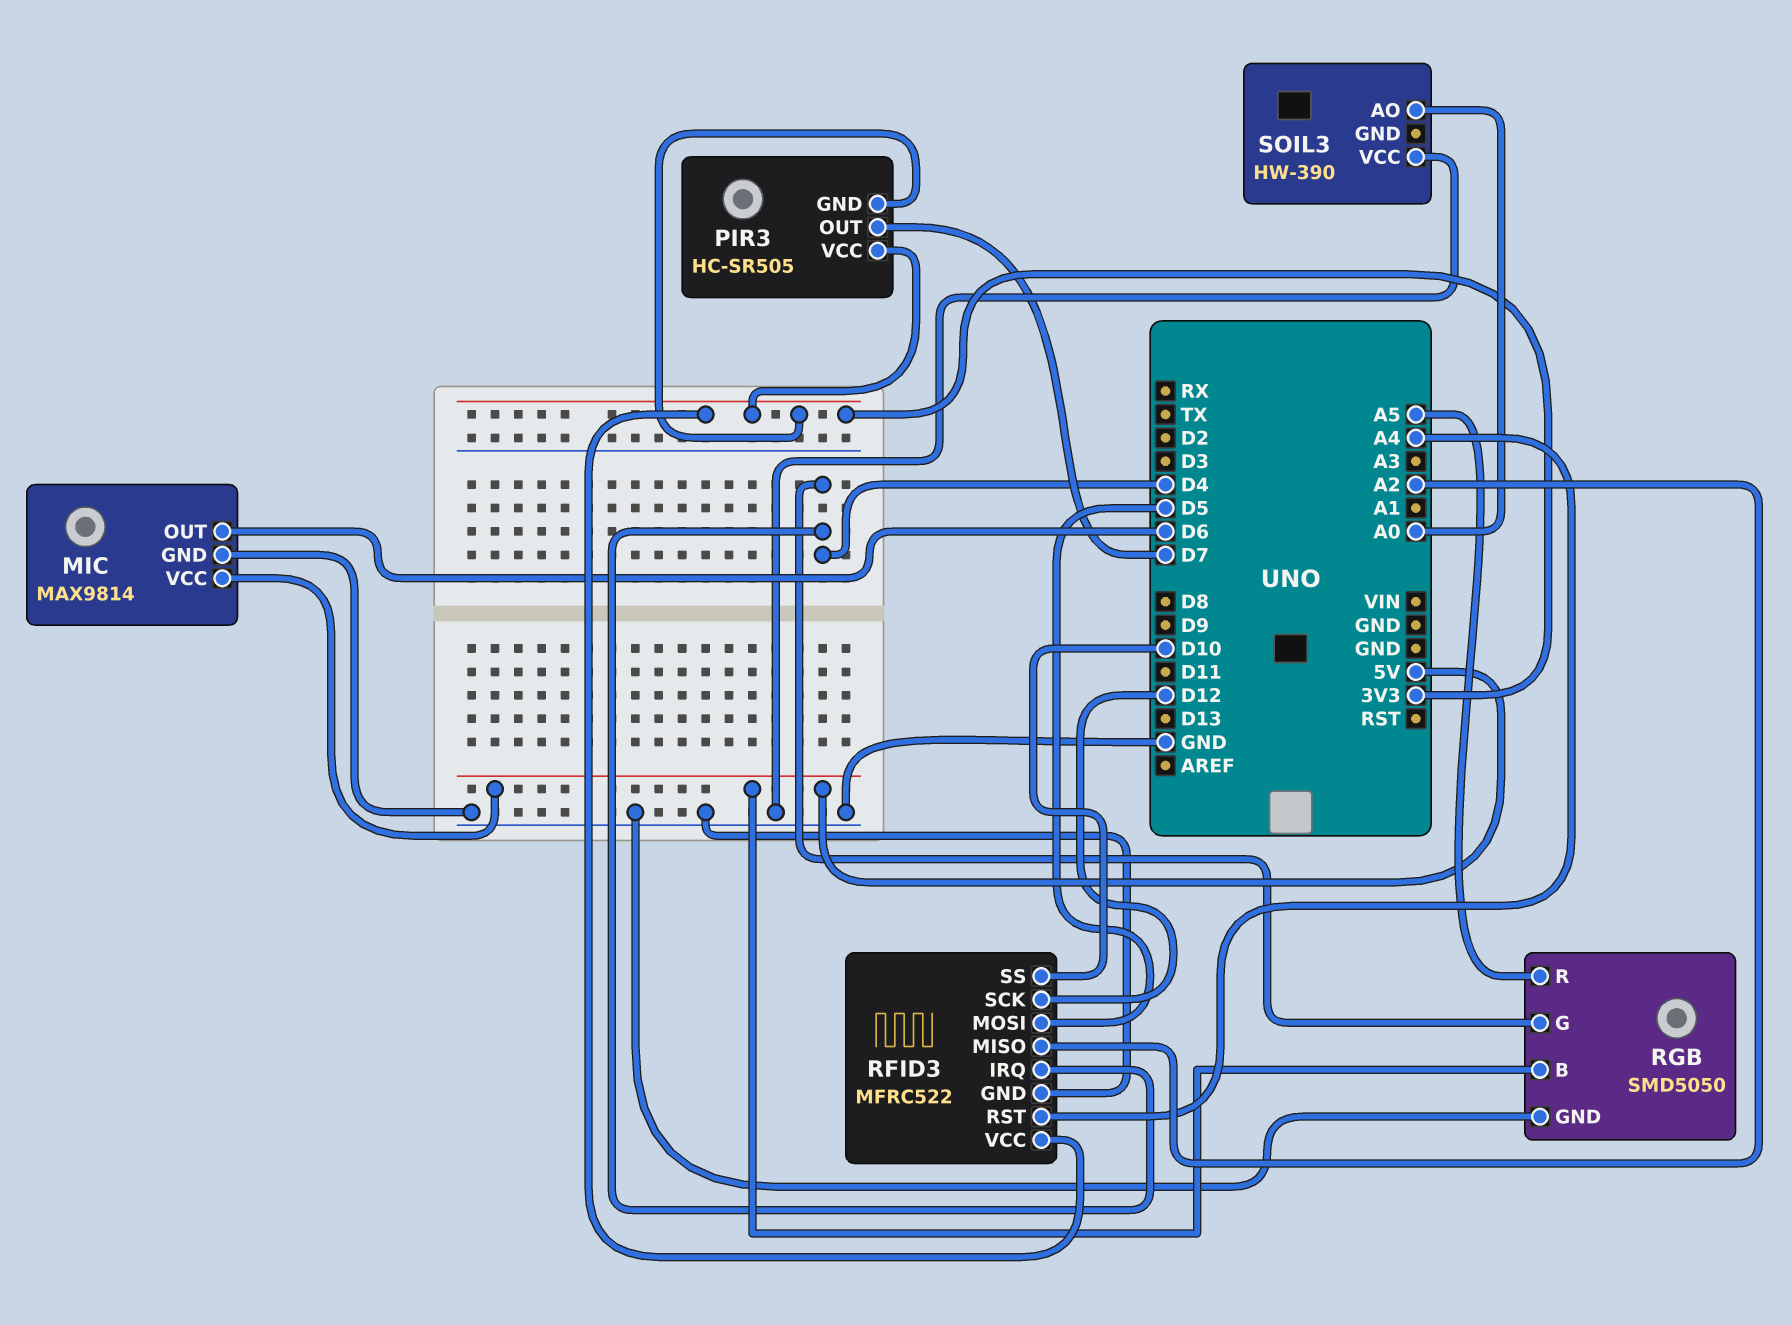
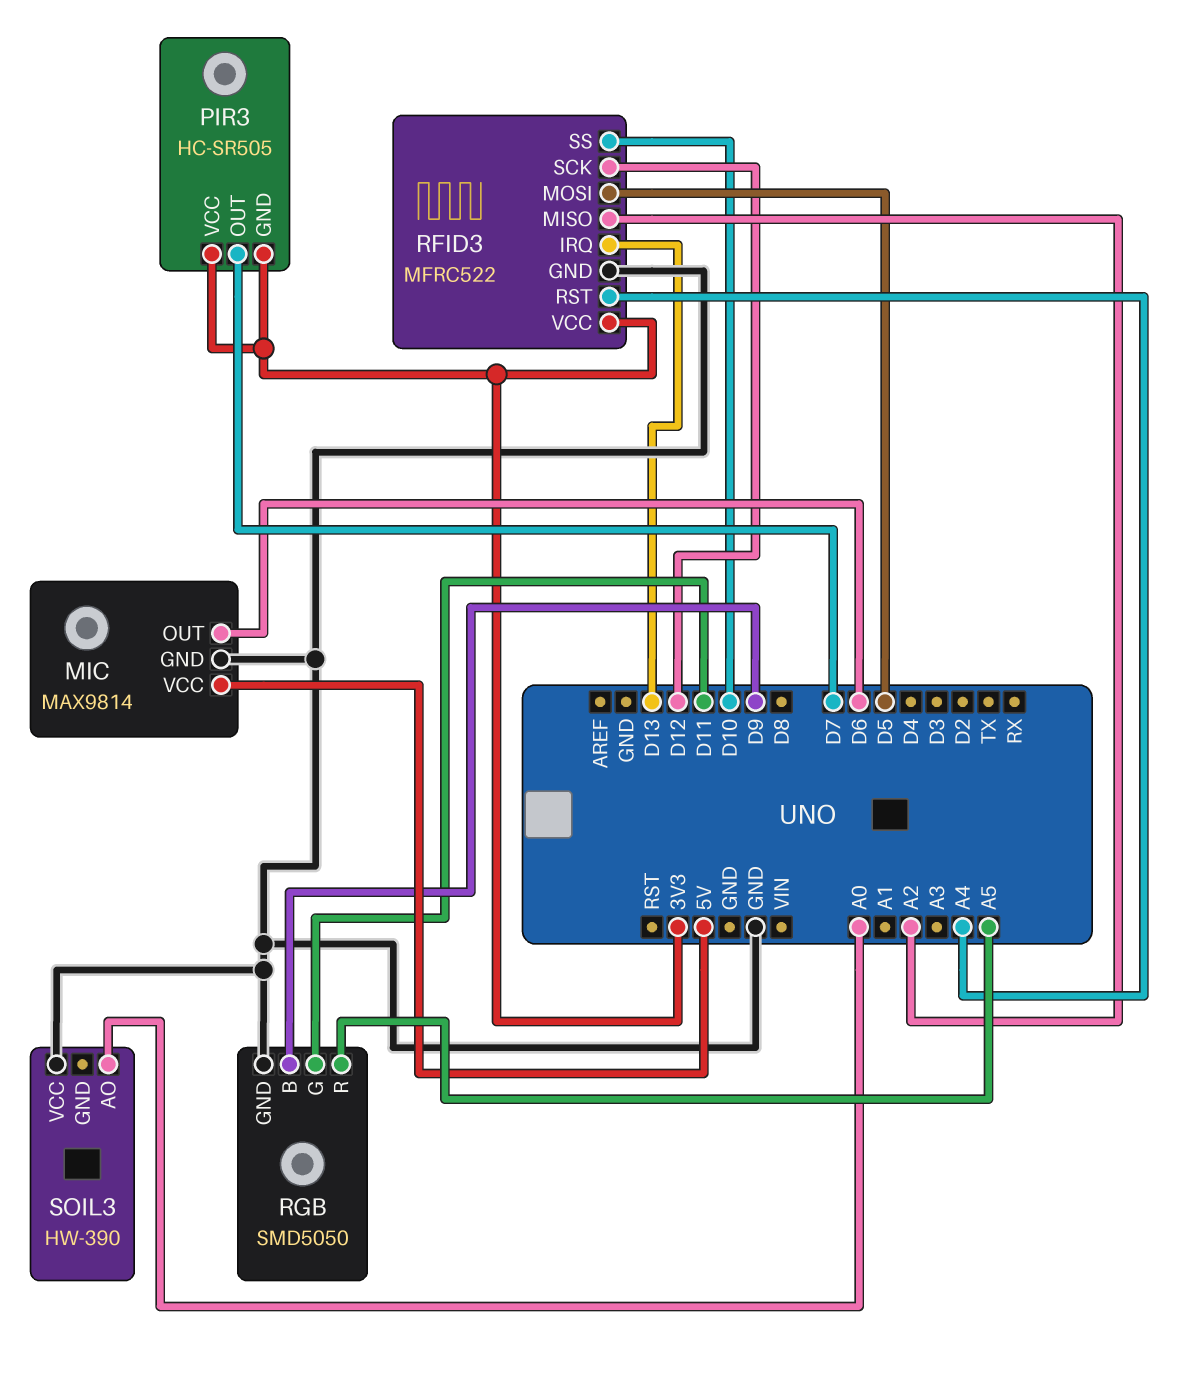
RFID3 pin IRQ: D4 -> D13
RGB pin B: 5V -> D9
RGB pin G: D4 -> D11

